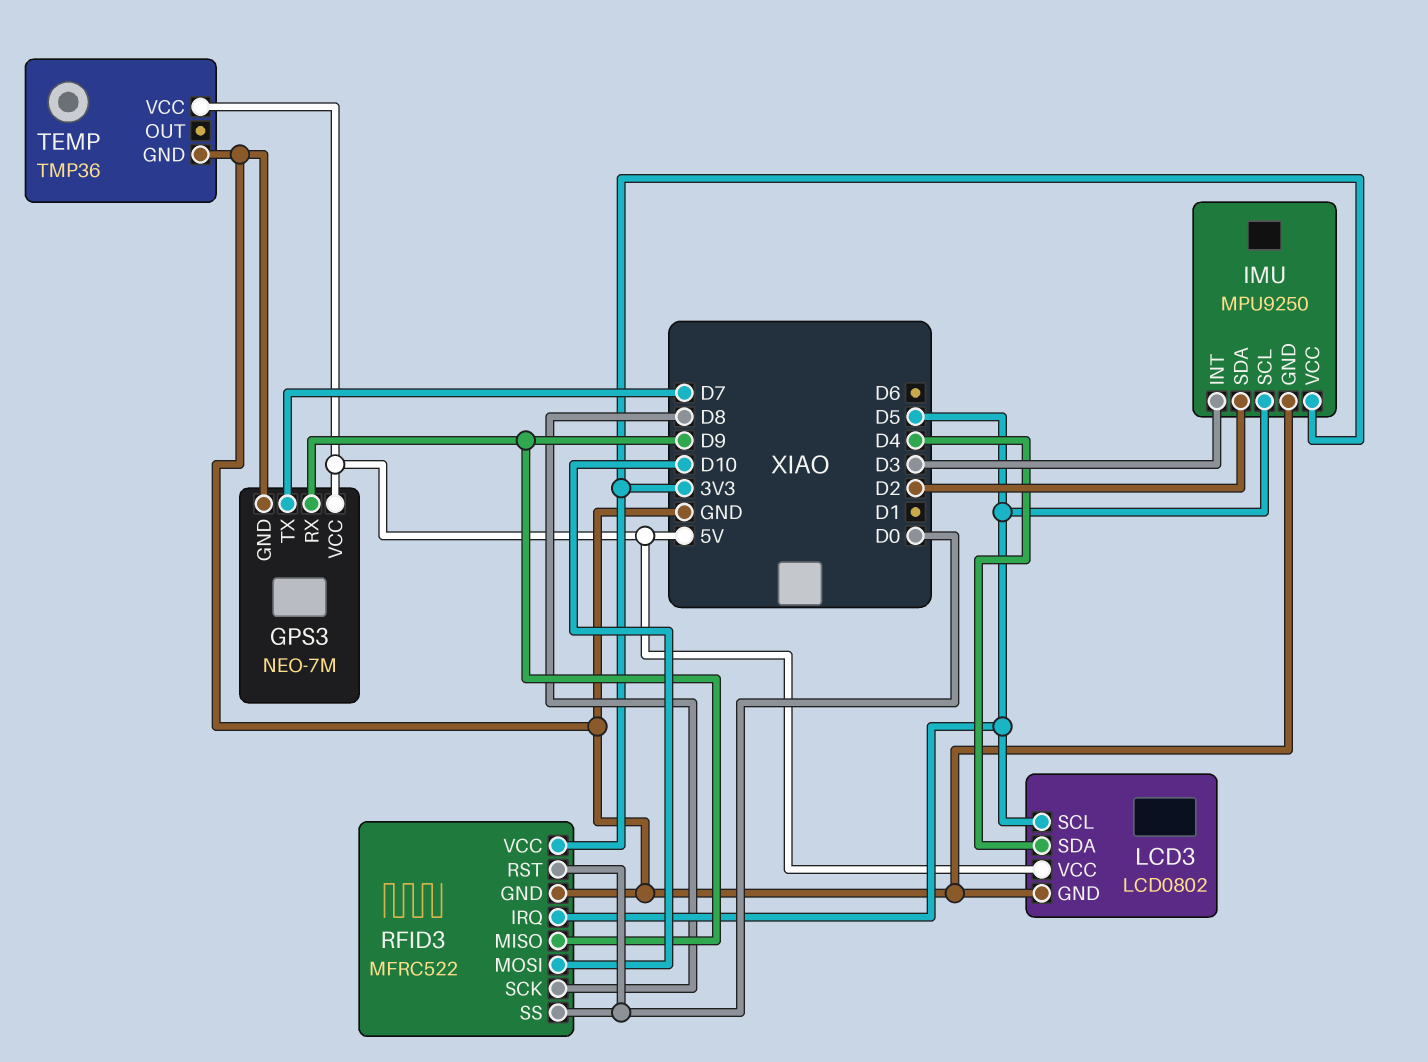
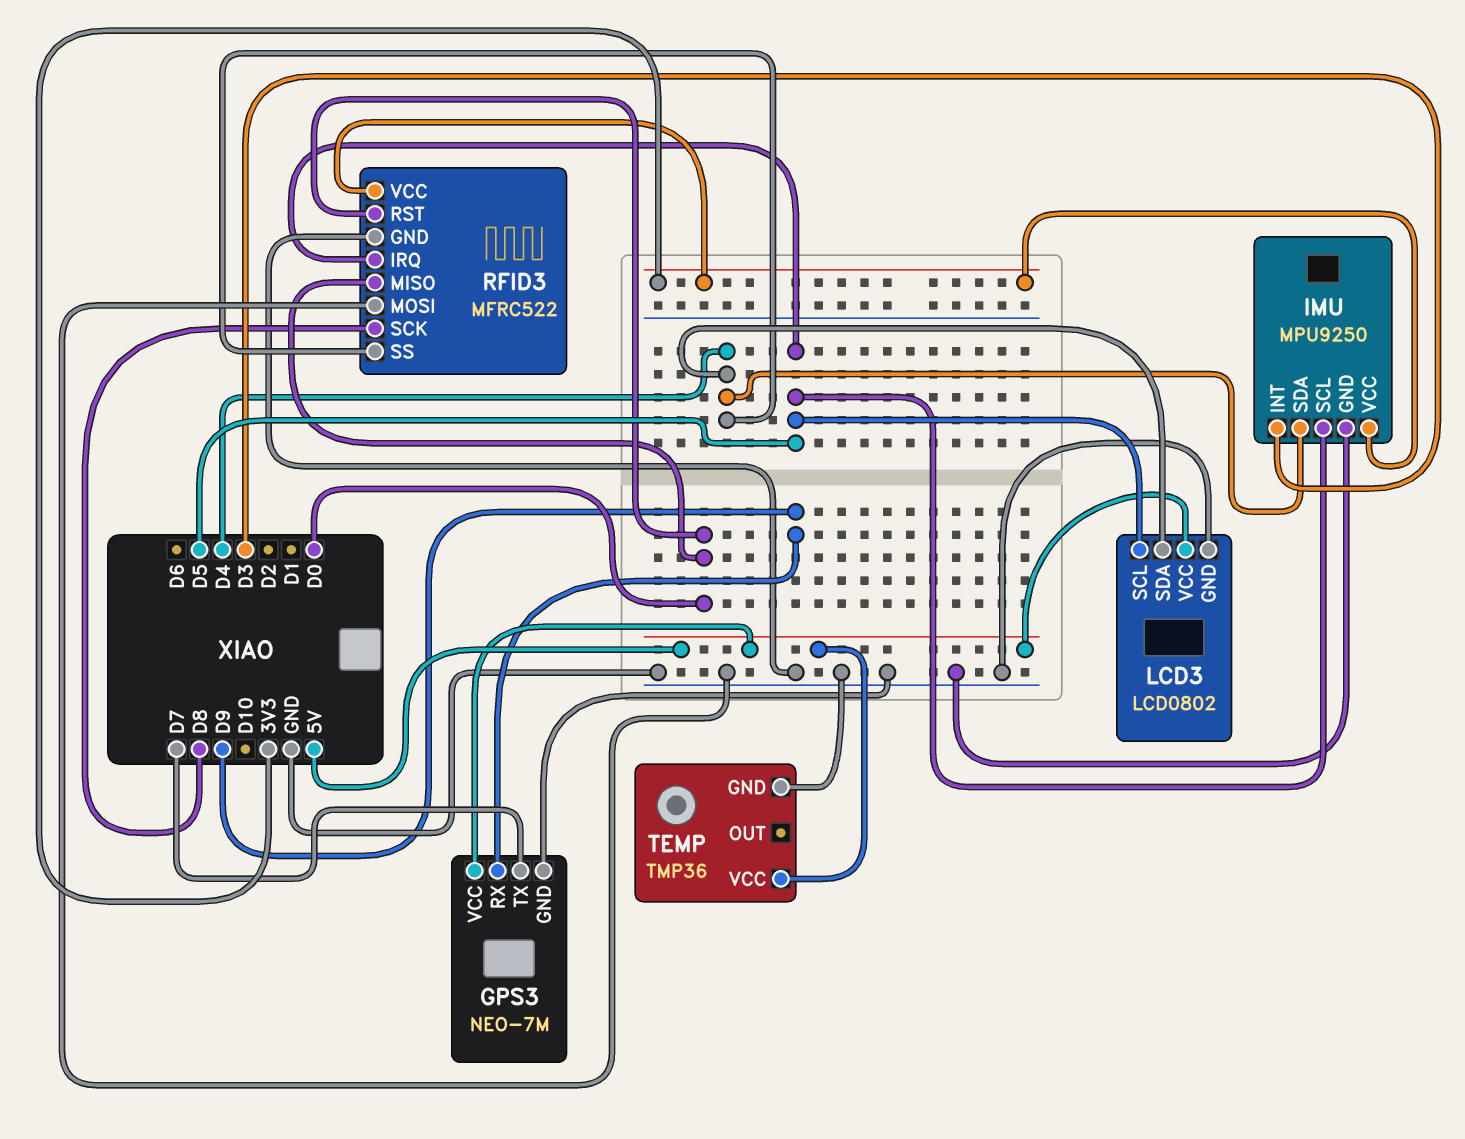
IMU pin SDA: D2 -> D4
RFID3 pin MISO: D9 -> D0
RFID3 pin MOSI: D10 -> GND
RFID3 pin SS: D0 -> D4

